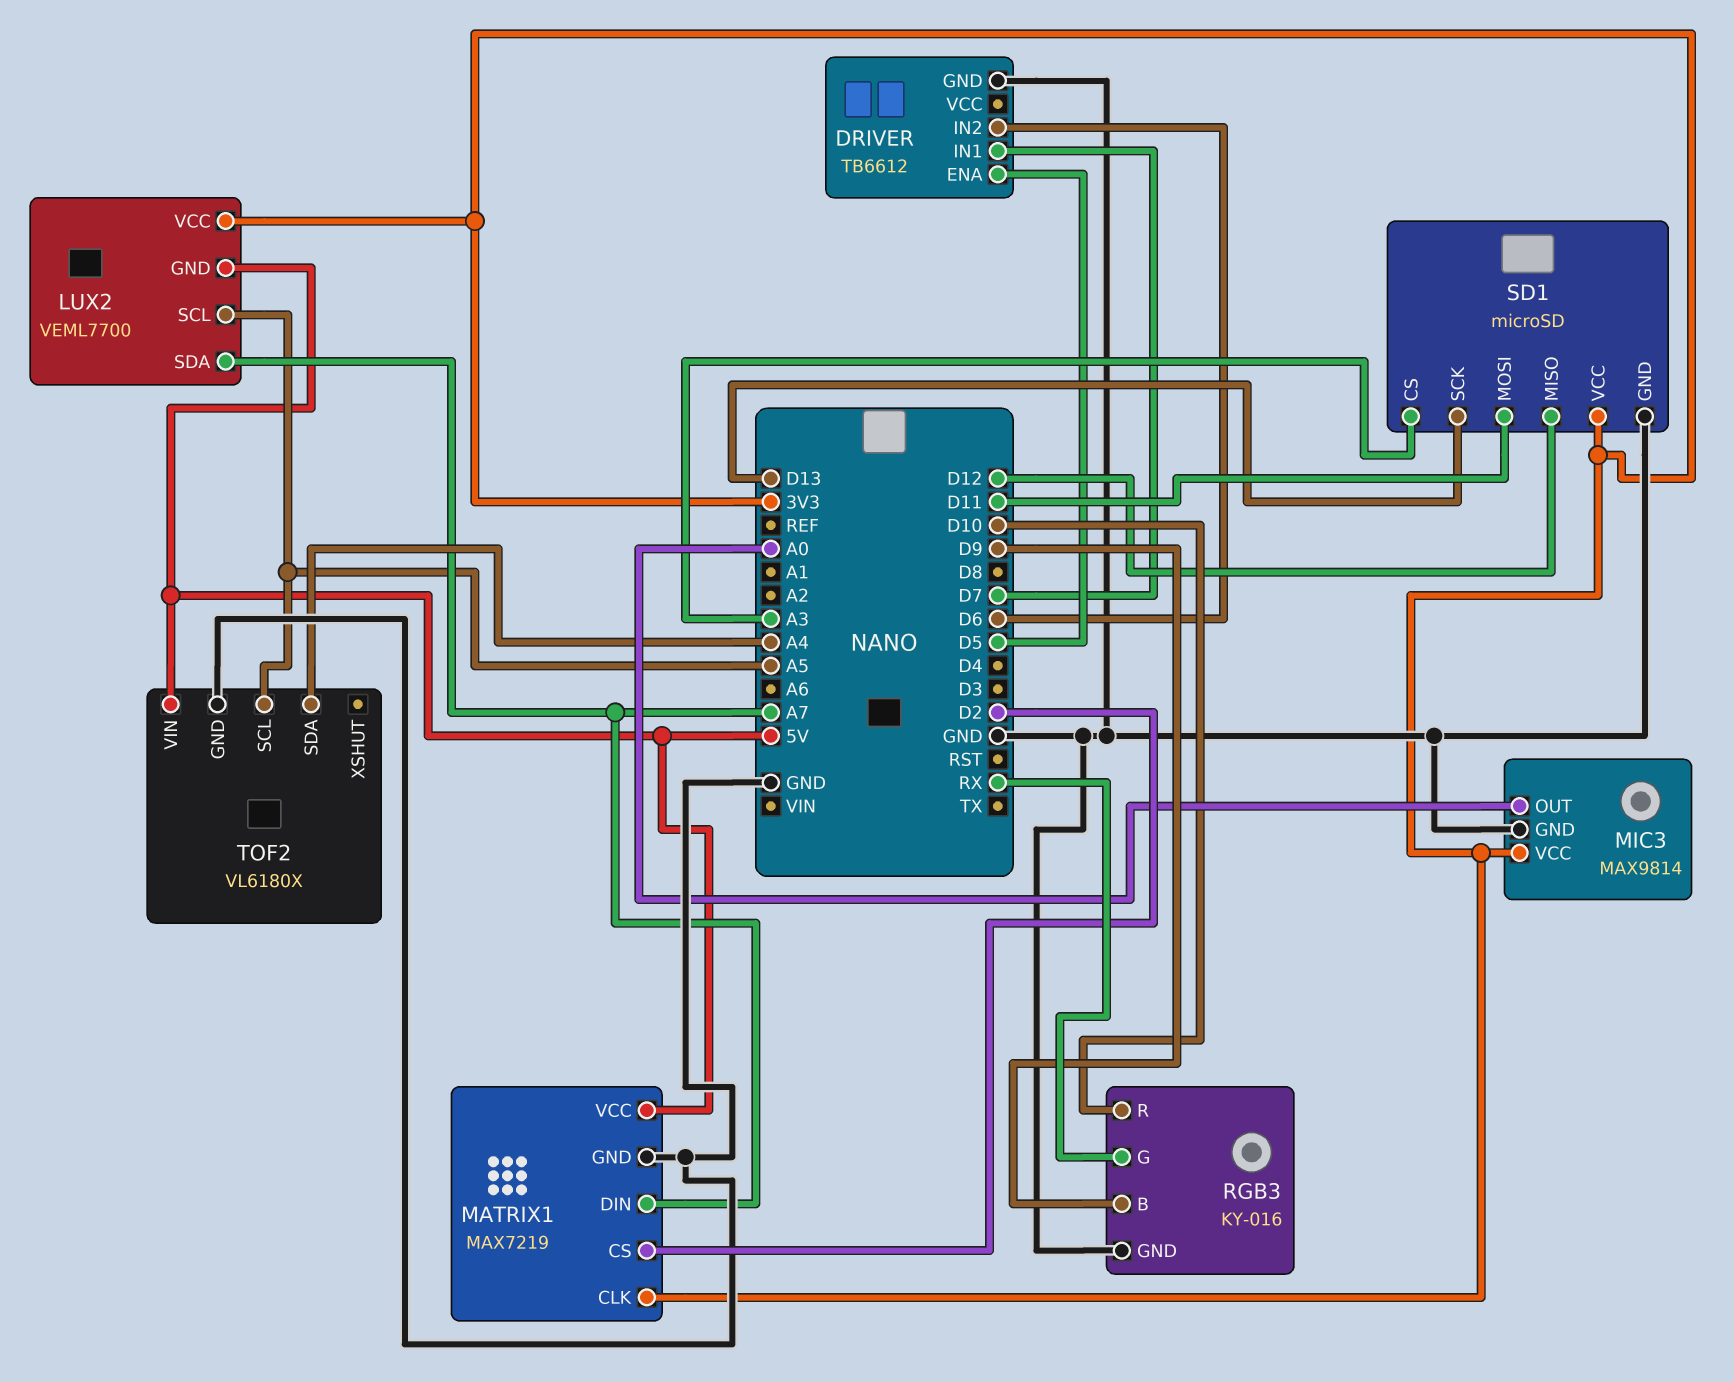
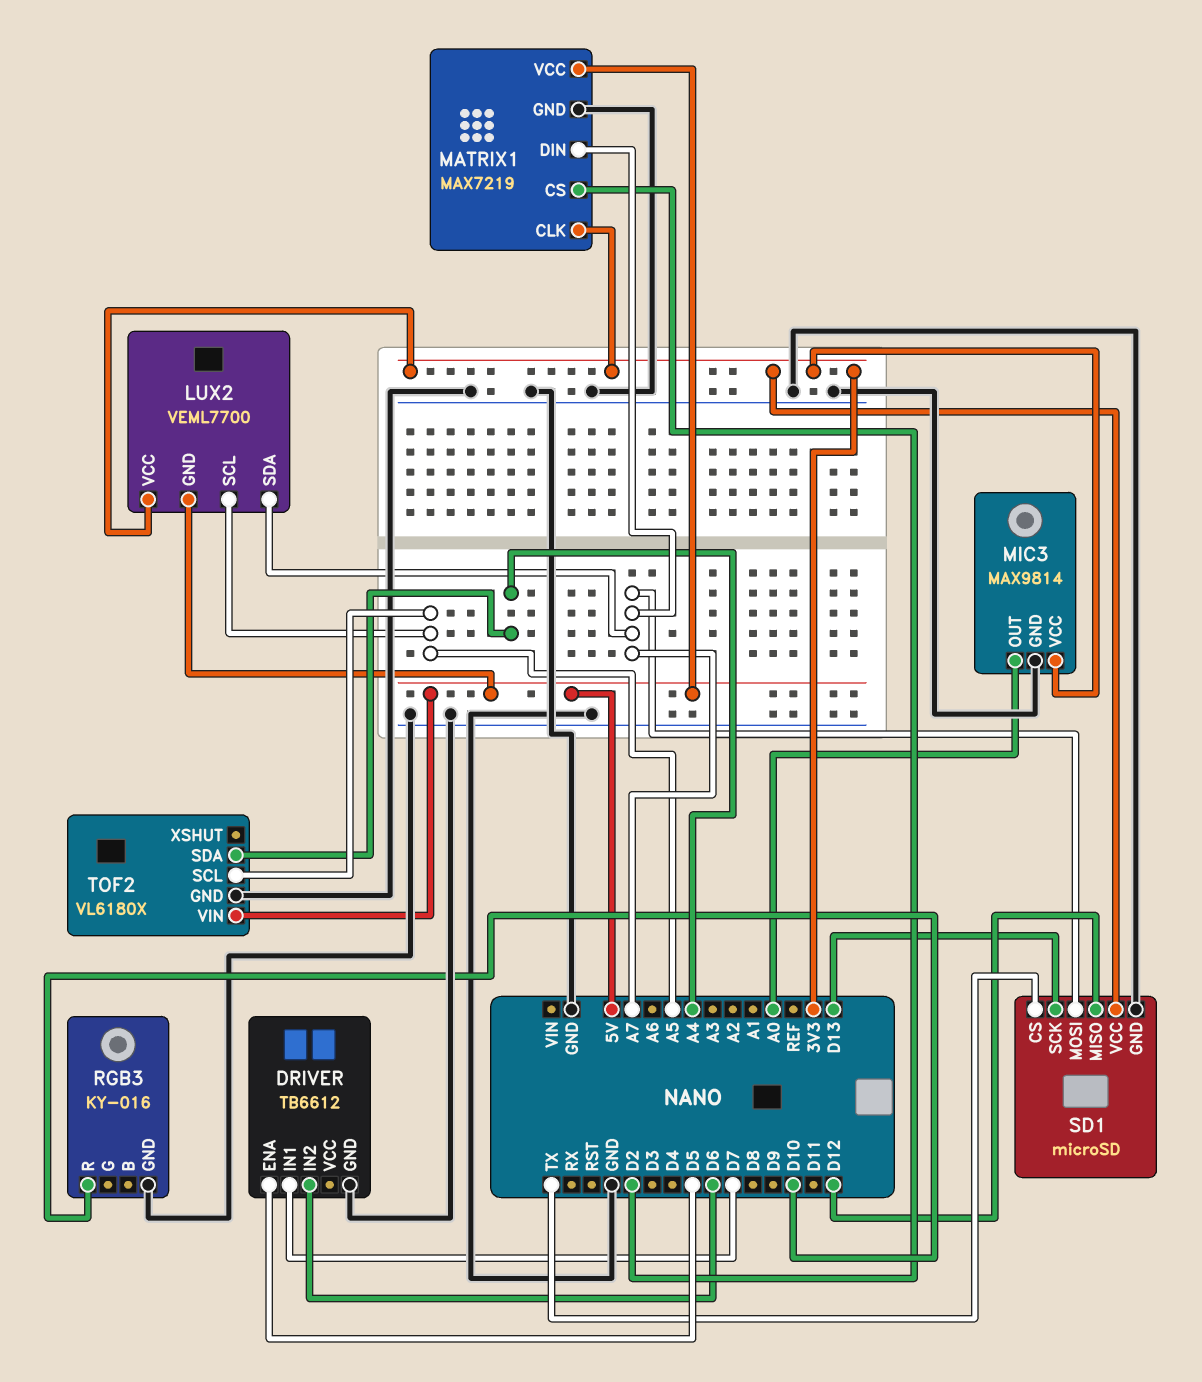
RGB3 pin B: D9 -> none
RGB3 pin G: RX -> none
SD1 pin CS: A3 -> TX
SD1 pin MOSI: D11 -> A7

